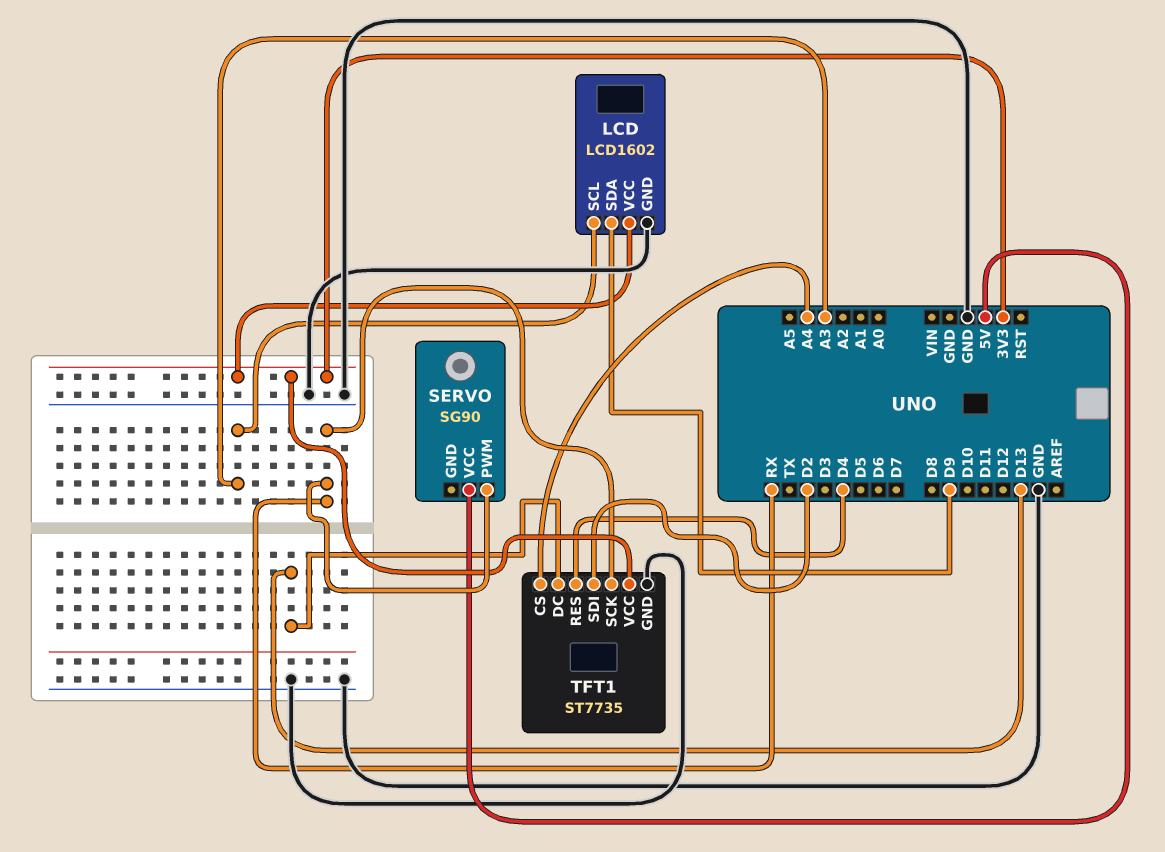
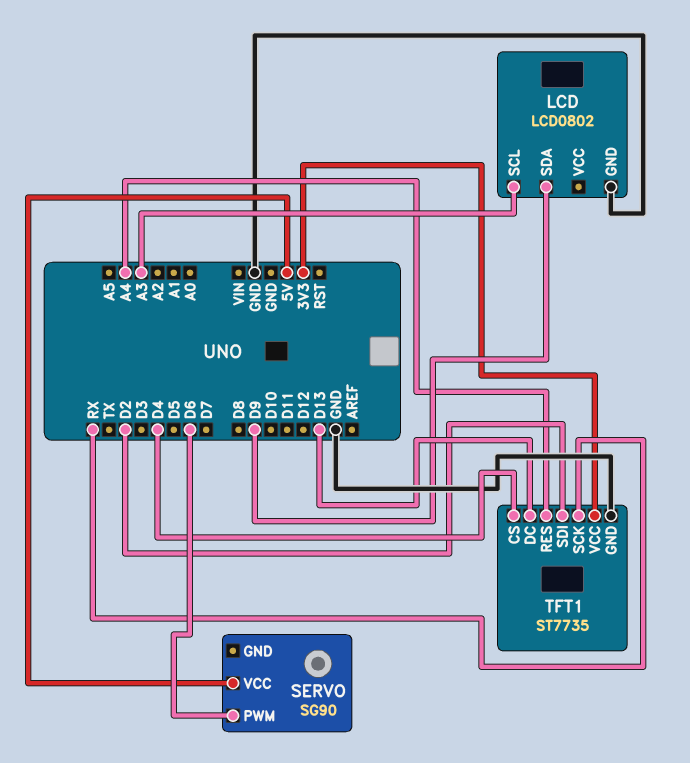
LCD: LCD1602 -> LCD0802
LCD pin VCC: 3V3 -> none
SERVO pin PWM: RX -> D6
TFT1 pin CS: A4 -> D4
TFT1 pin RES: D4 -> A4

